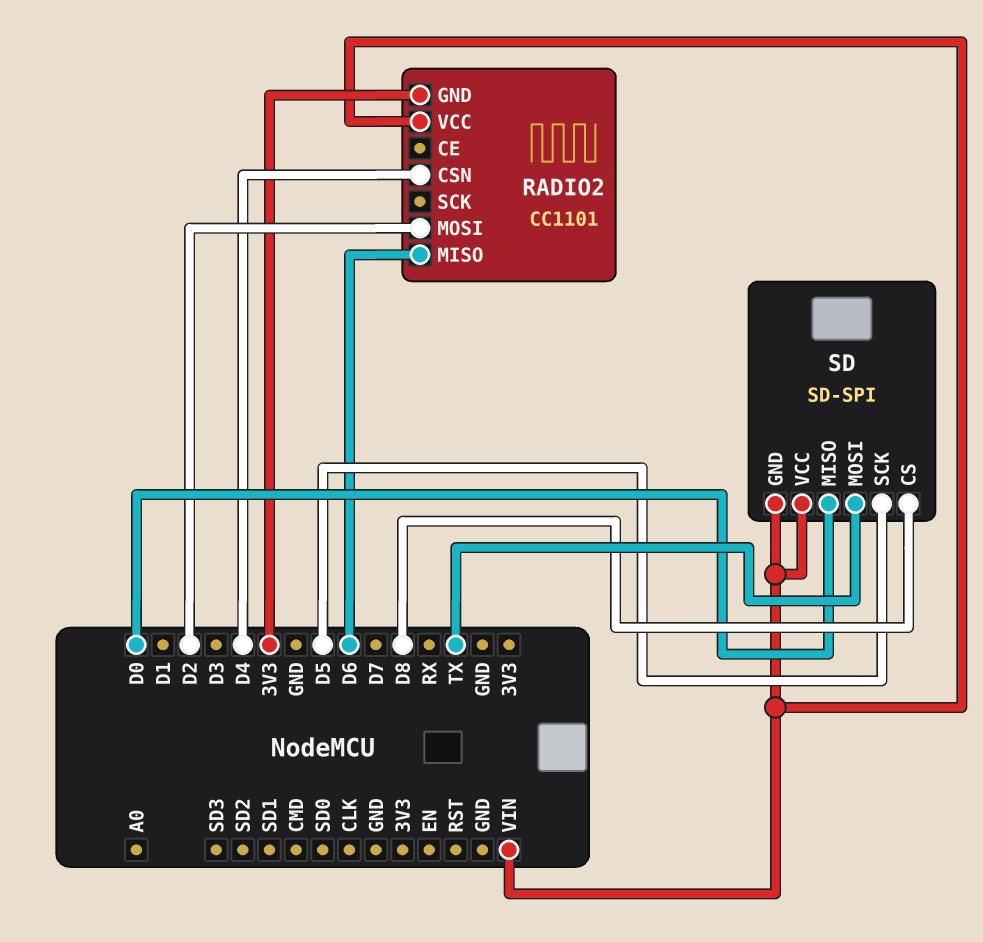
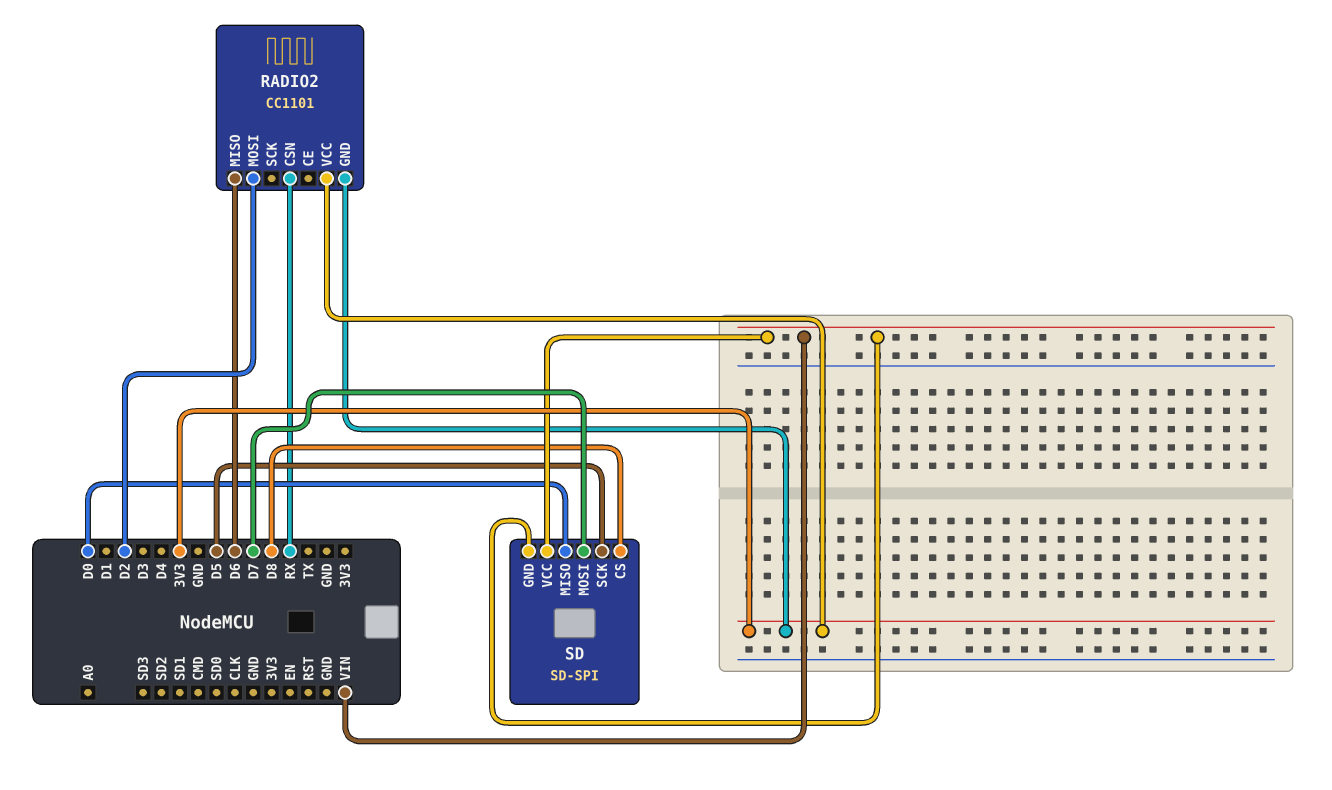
RADIO2 pin CSN: D4 -> RX
RADIO2 pin VCC: VIN -> 3V3
SD pin MOSI: TX -> D7

